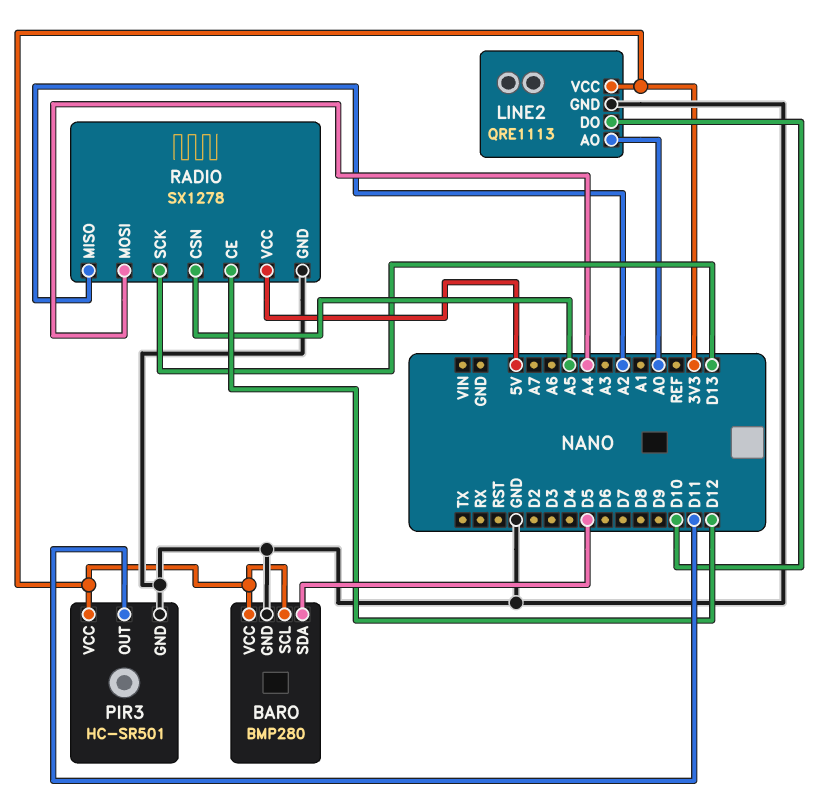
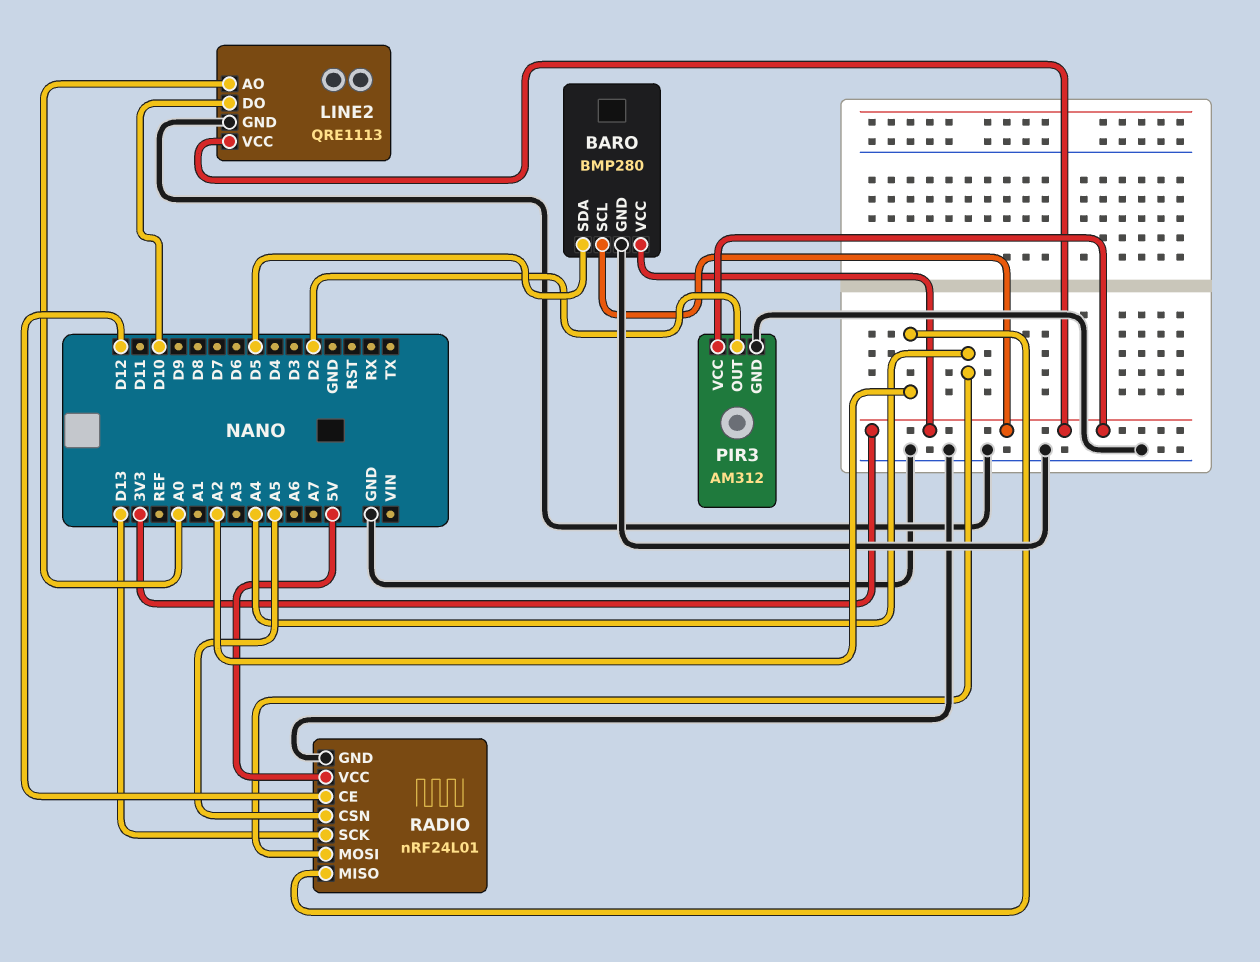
PIR3: HC-SR501 -> AM312
PIR3 pin OUT: D11 -> D2
RADIO: SX1278 -> nRF24L01

